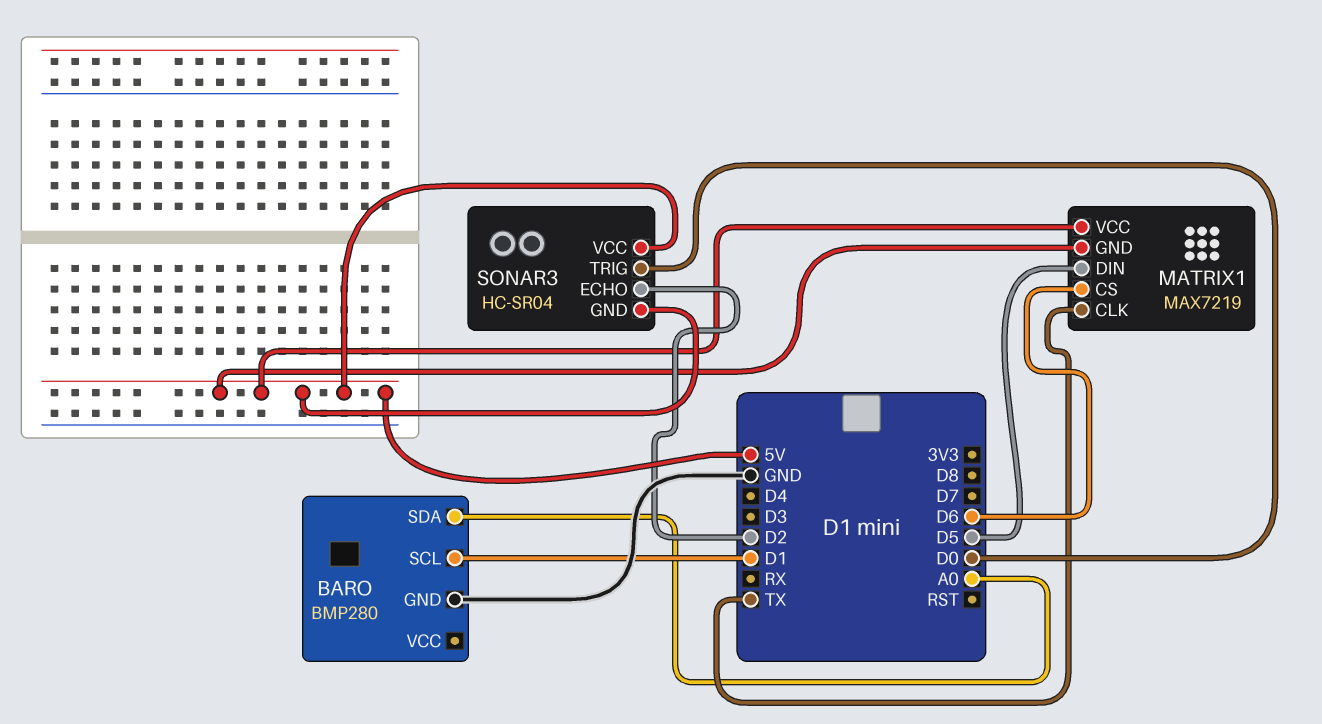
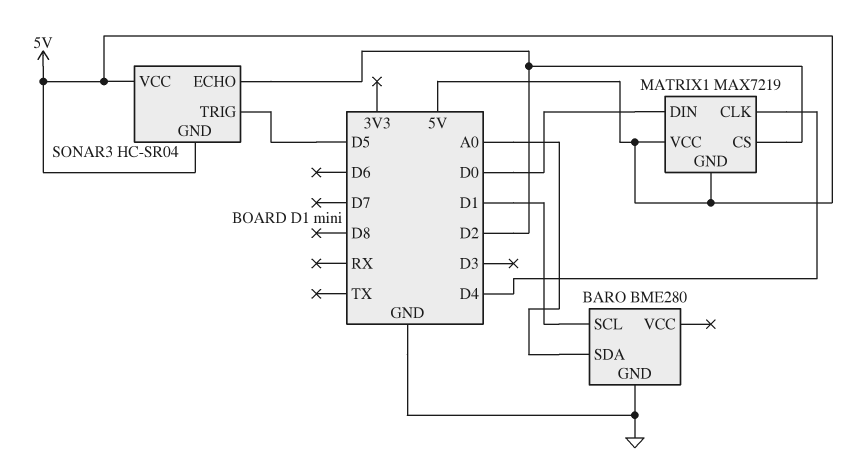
BARO: BMP280 -> BME280
MATRIX1 pin CLK: TX -> D4
MATRIX1 pin CS: D6 -> D2
MATRIX1 pin DIN: D5 -> D0
SONAR3 pin TRIG: D0 -> D5

